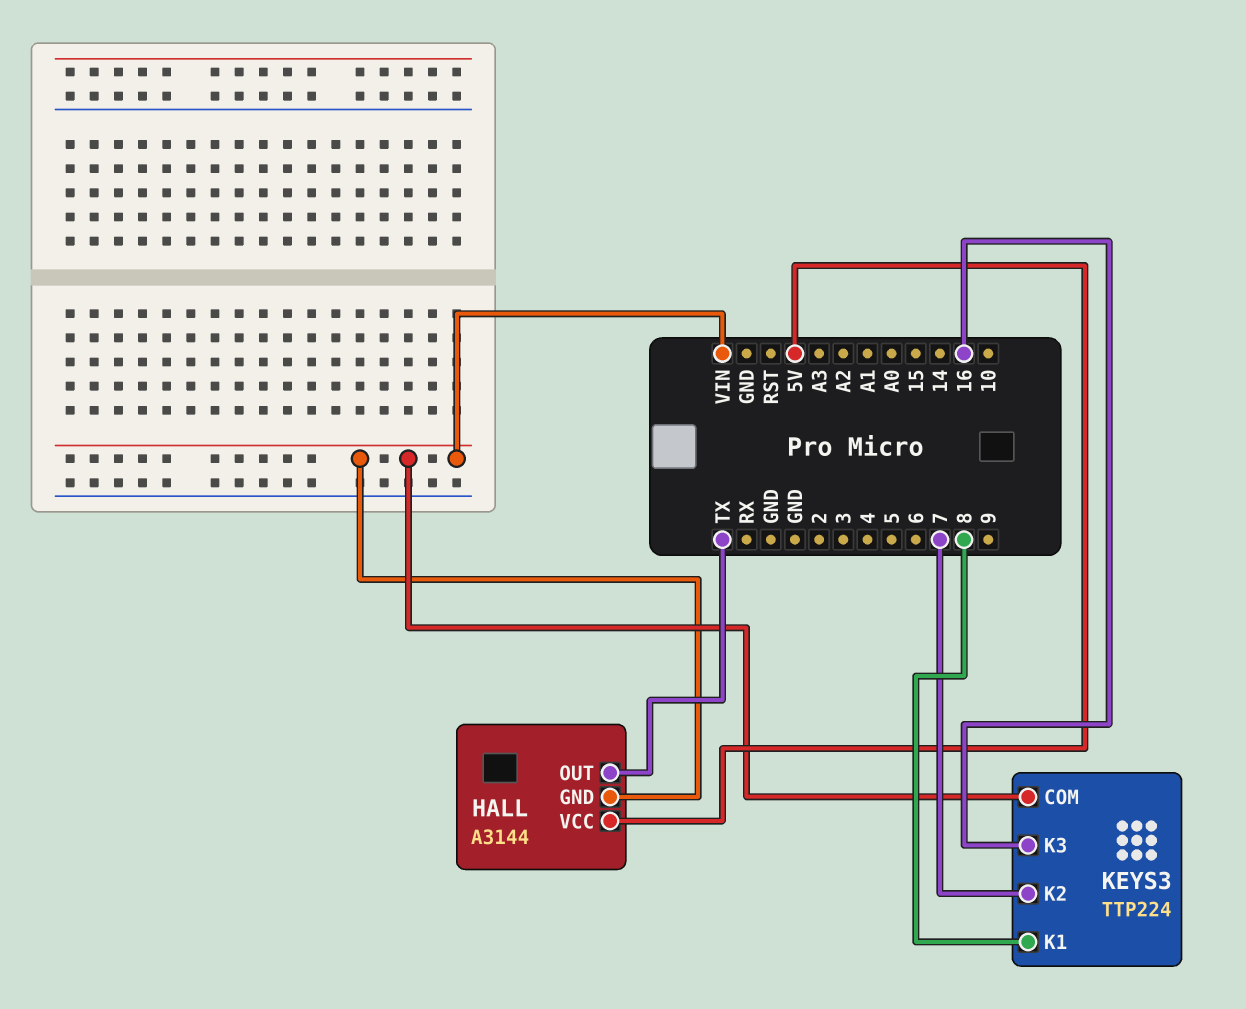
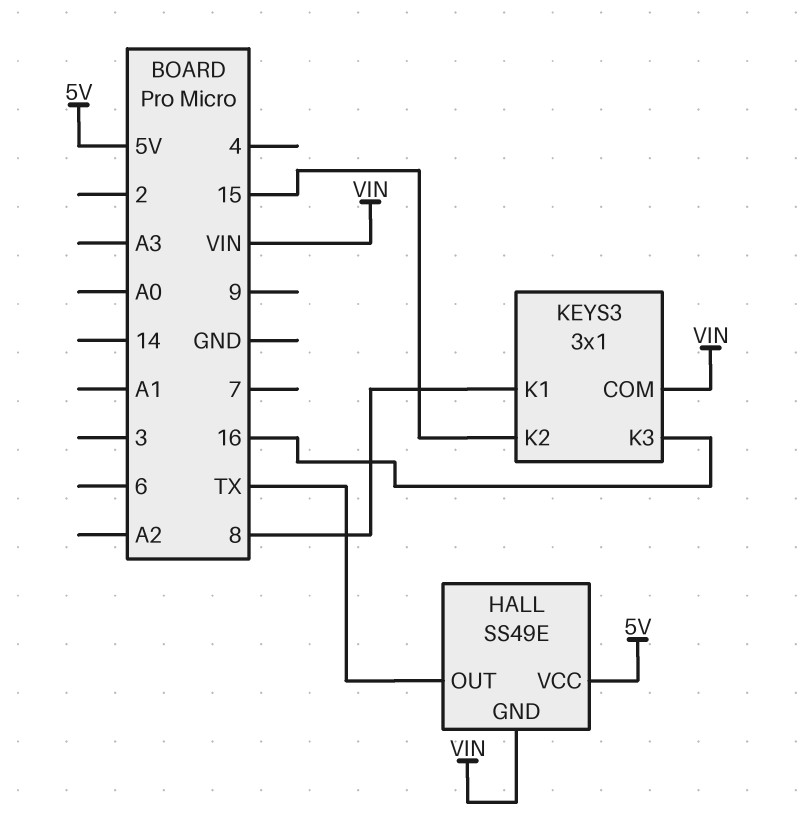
HALL: A3144 -> SS49E
KEYS3: TTP224 -> 3x1
KEYS3 pin K2: 7 -> 15

